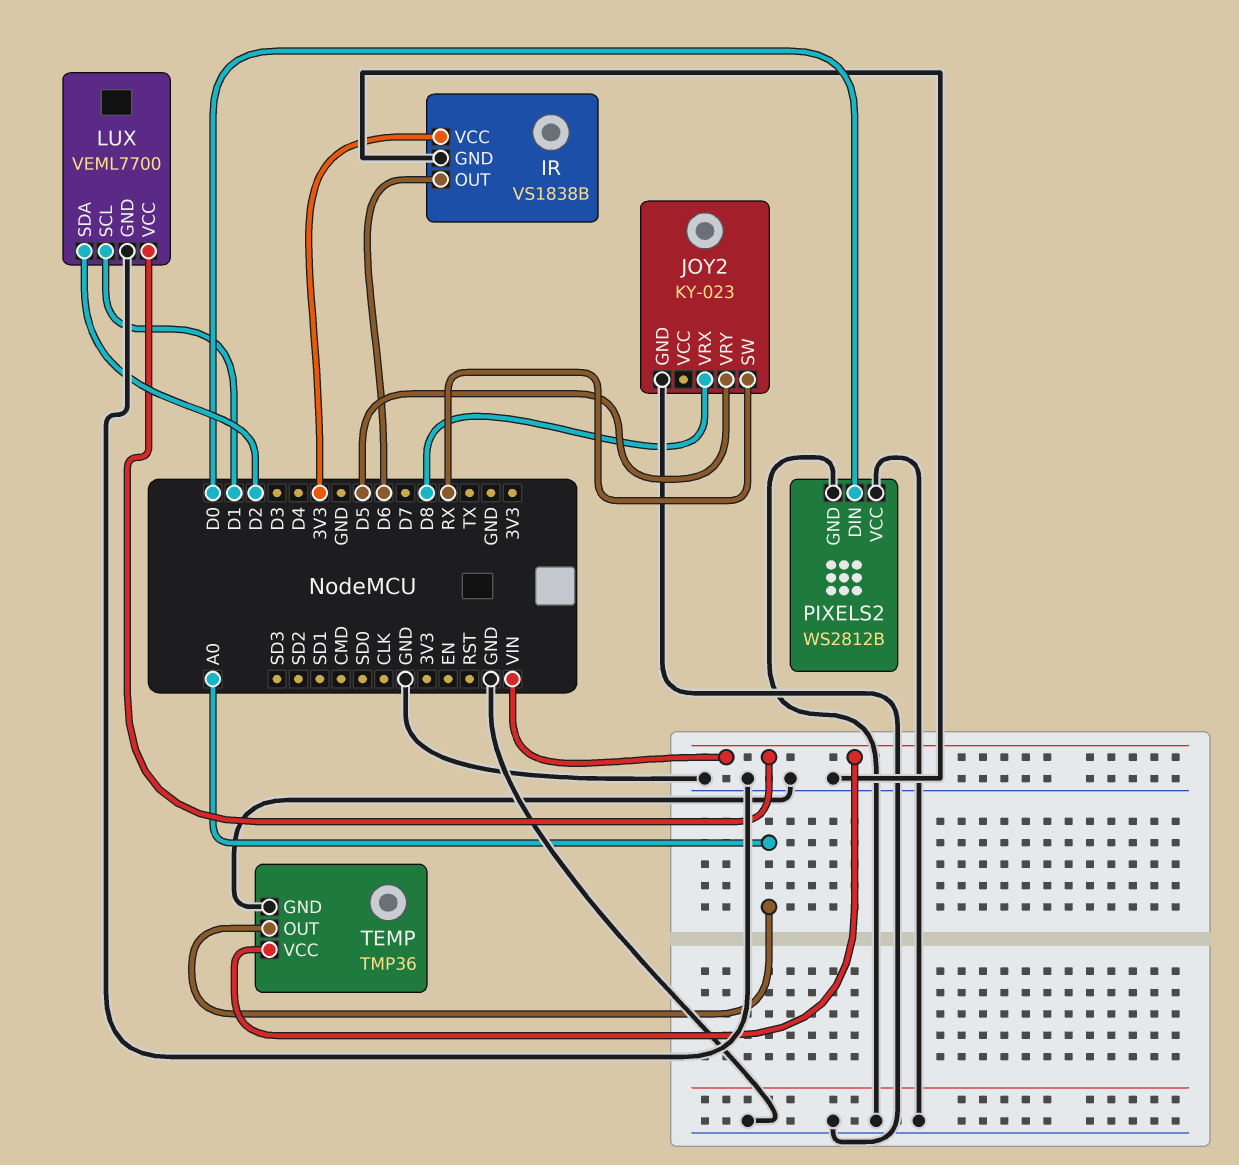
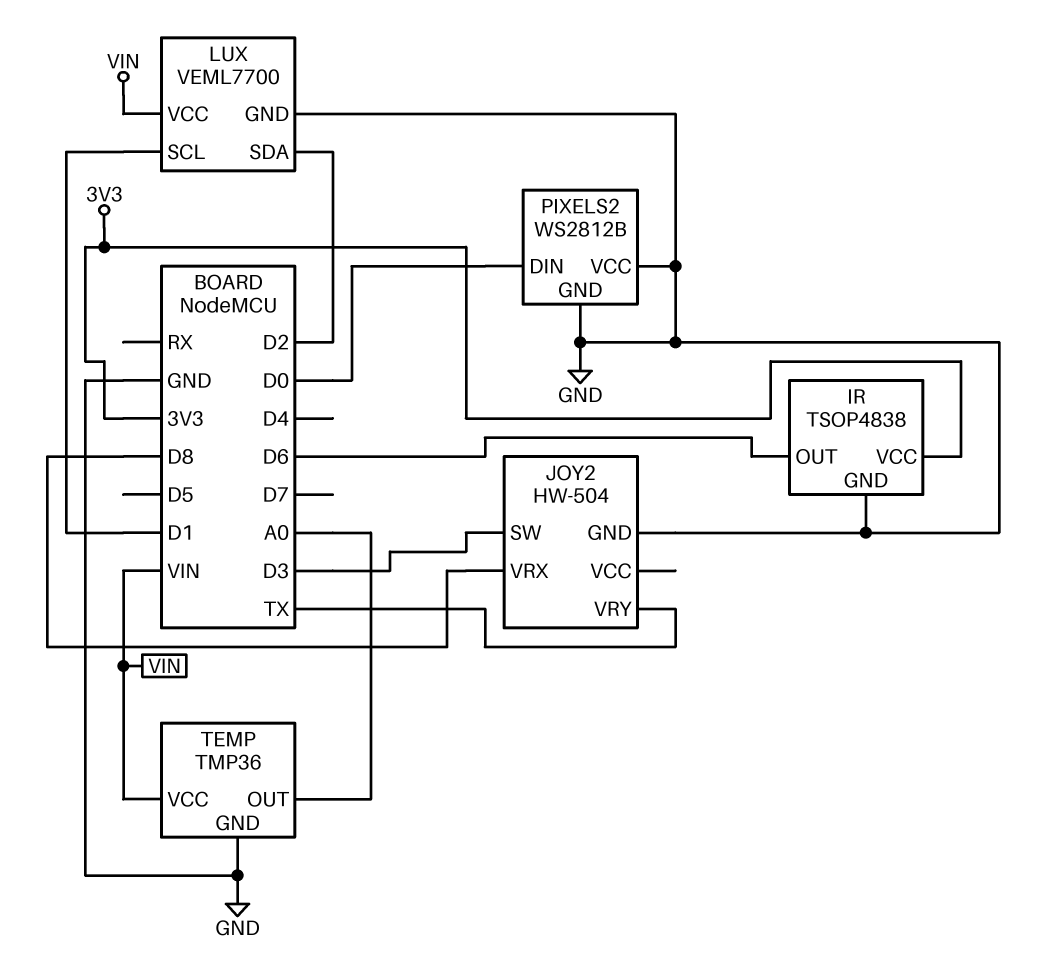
IR: VS1838B -> TSOP4838
JOY2: KY-023 -> HW-504
JOY2 pin SW: RX -> D3
JOY2 pin VRY: D5 -> TX

